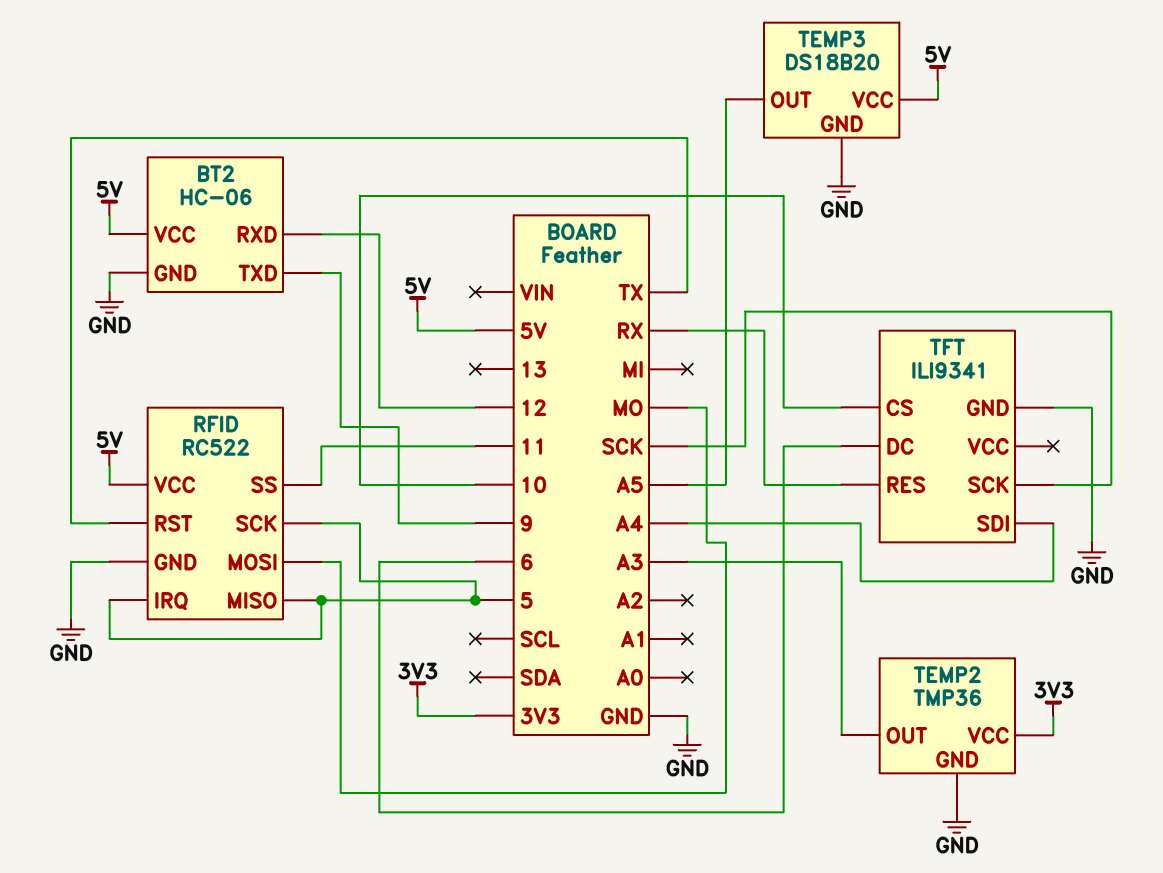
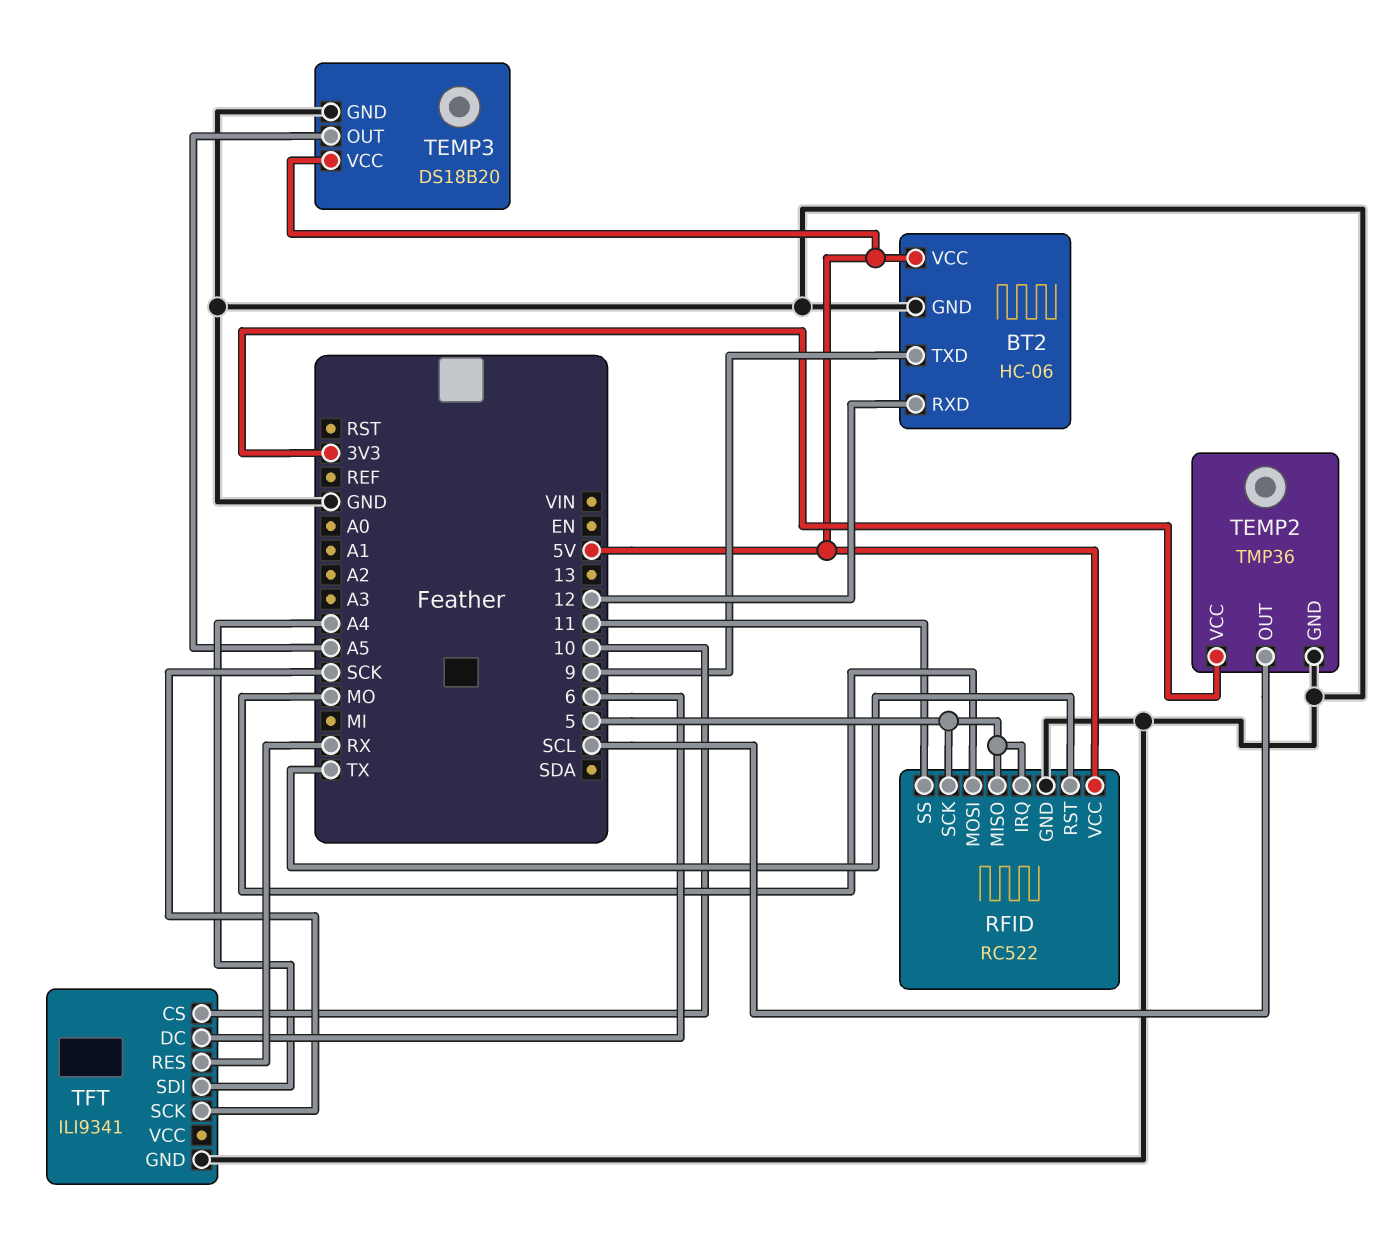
TEMP2 pin OUT: A3 -> SCL

